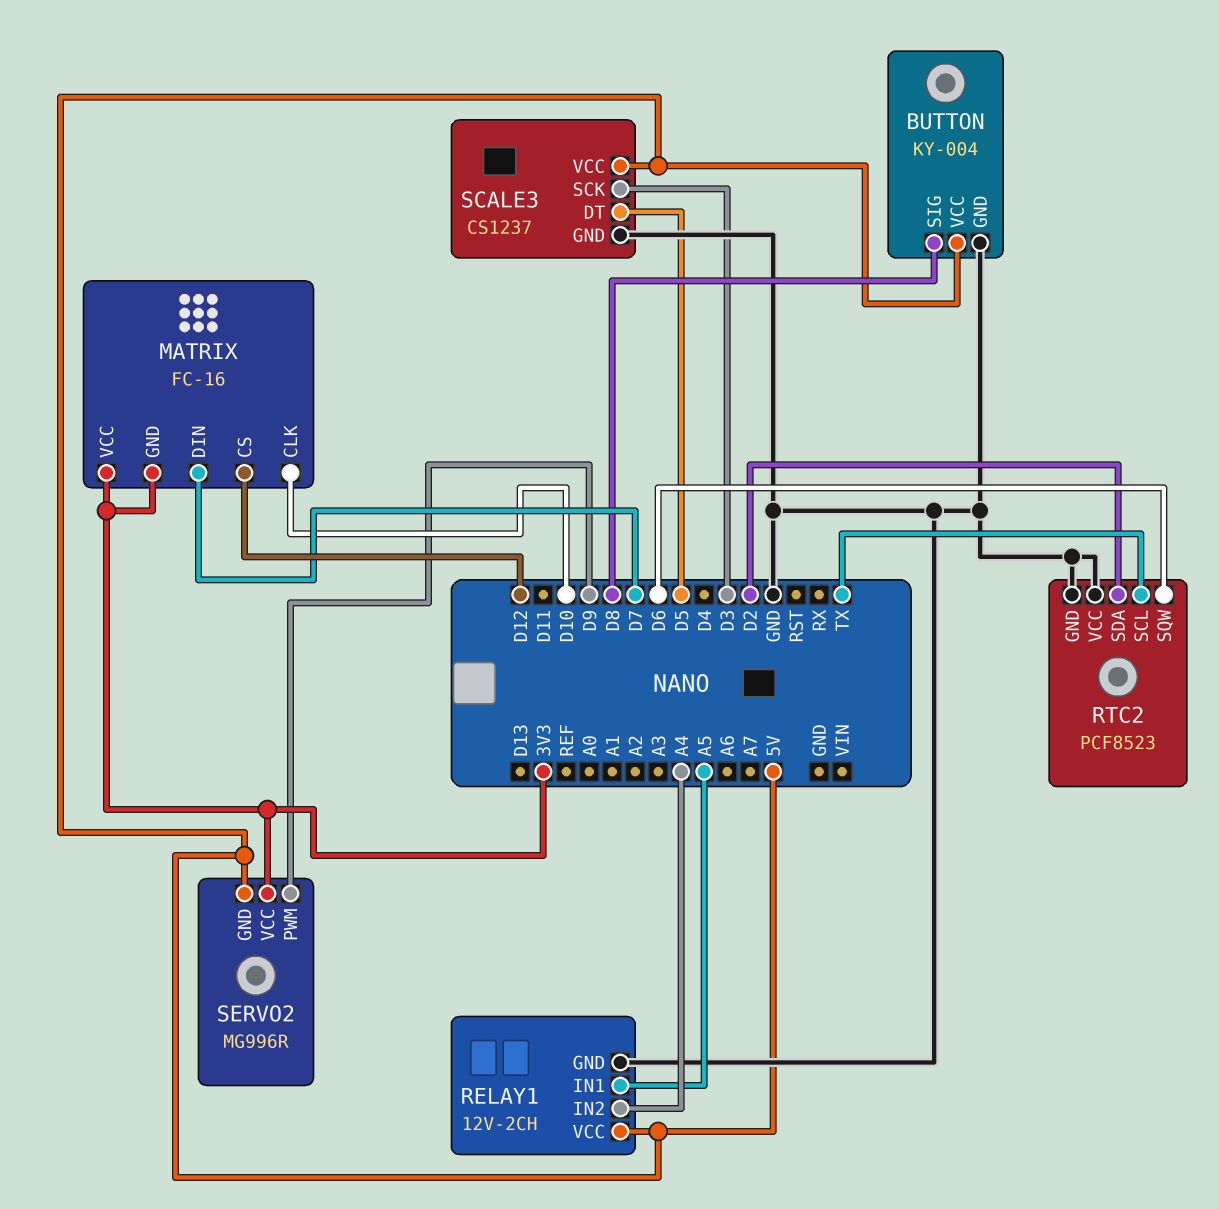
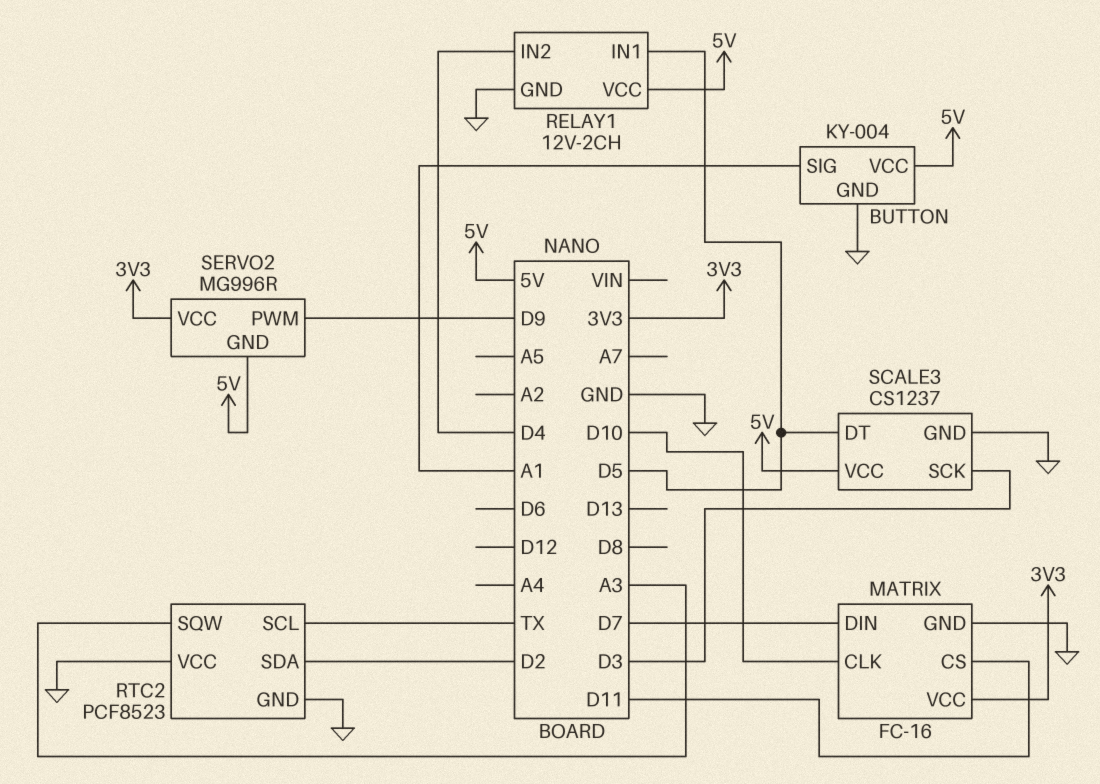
BUTTON pin SIG: D8 -> A1
MATRIX pin CS: D12 -> D11
MATRIX pin GND: 3V3 -> GND
RELAY1 pin IN1: A5 -> D5
RELAY1 pin IN2: A4 -> D4
RTC2 pin SQW: D6 -> A3

